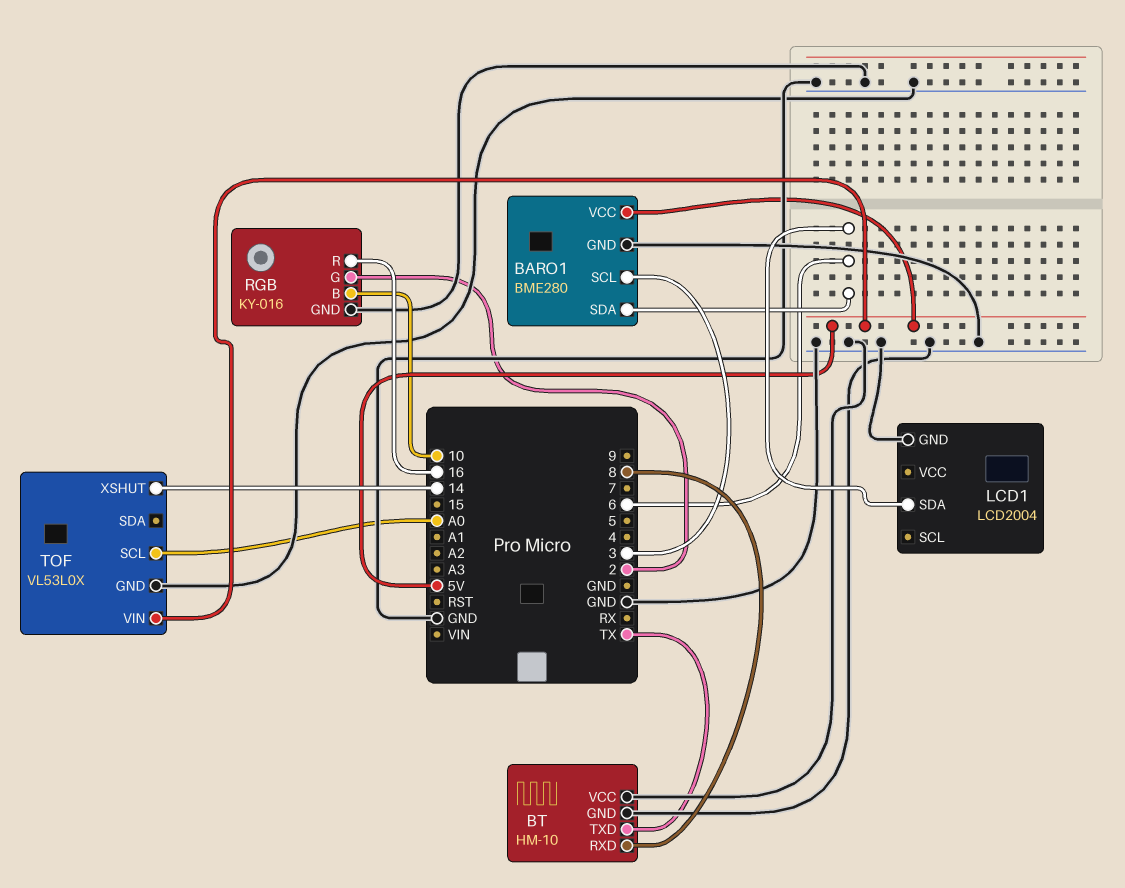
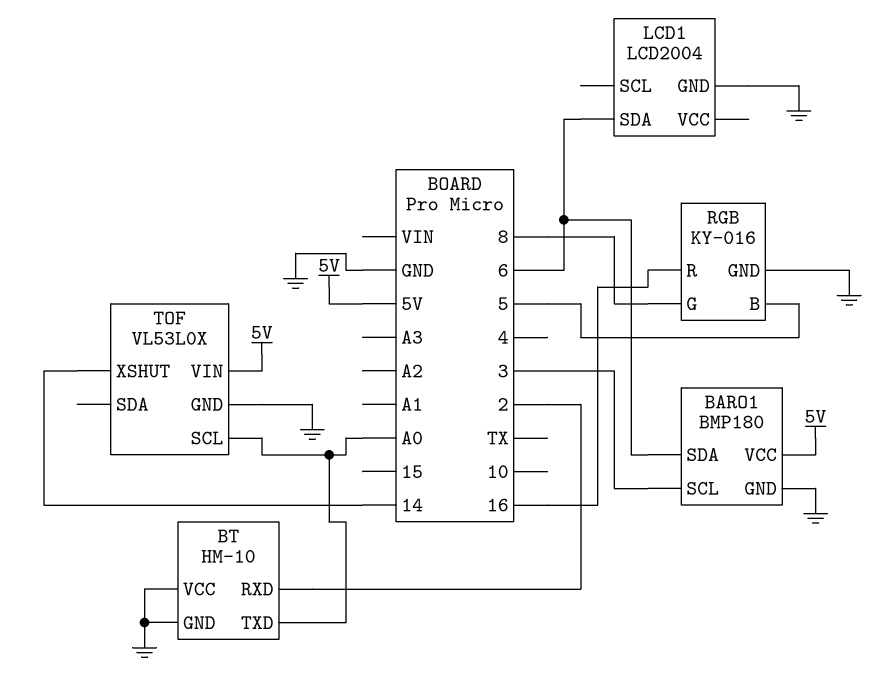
BARO1: BME280 -> BMP180
BT pin RXD: 8 -> 2
BT pin TXD: TX -> A0
RGB pin B: 10 -> 5
RGB pin G: 2 -> 8

